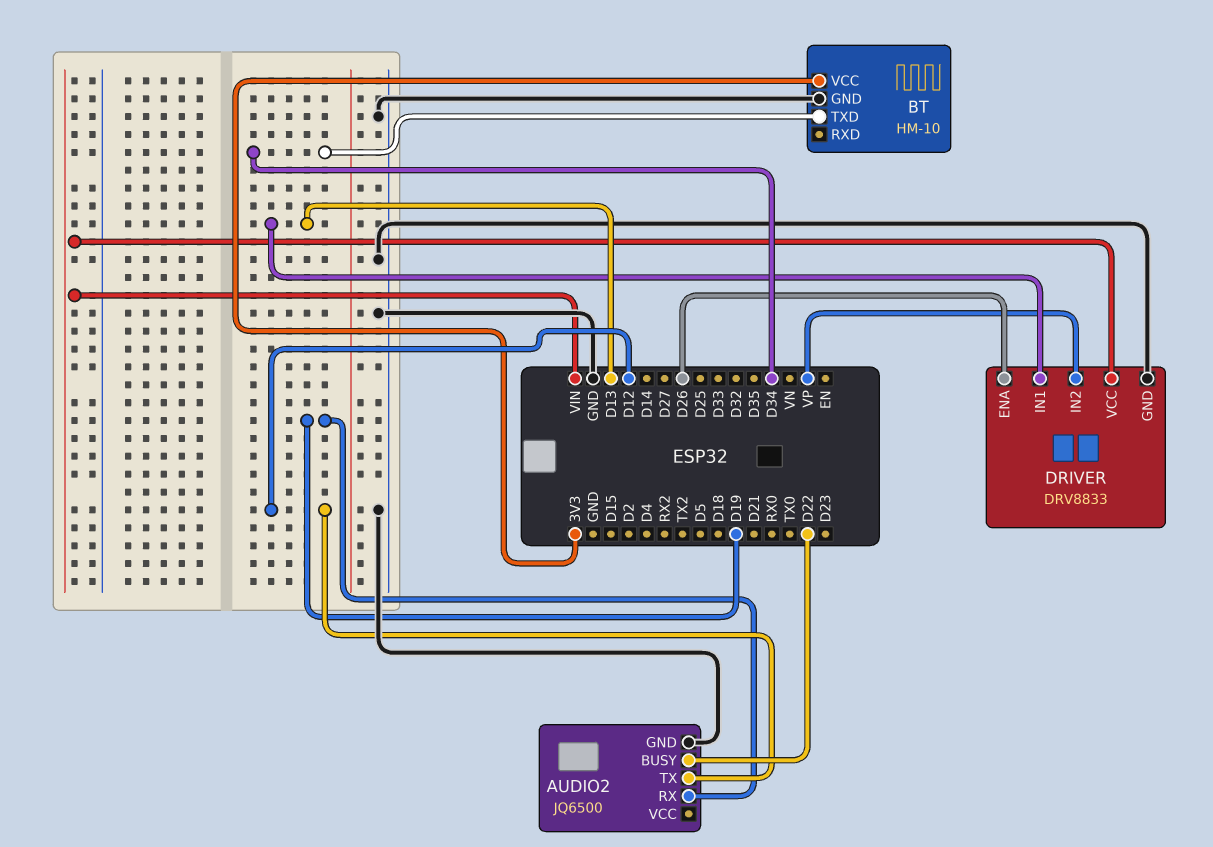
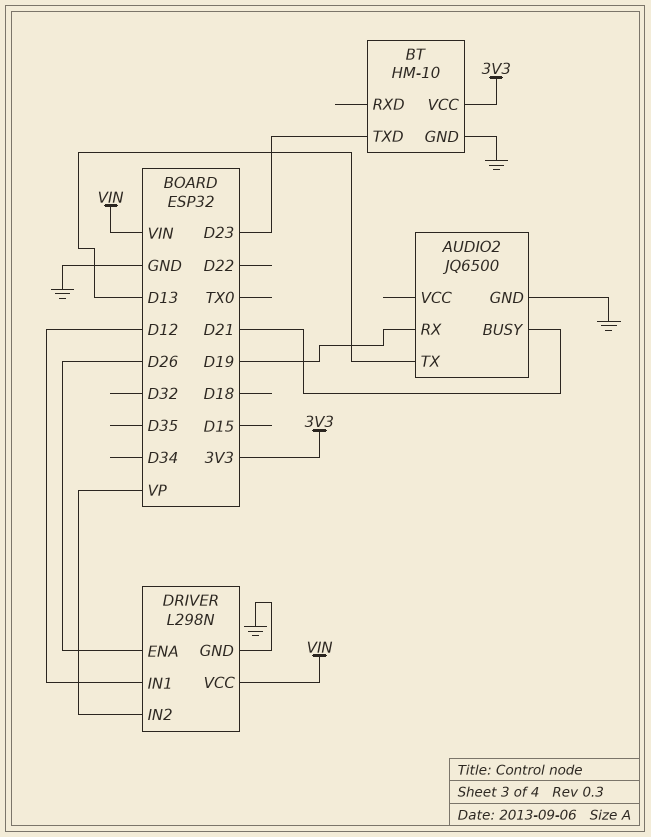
AUDIO2 pin BUSY: D22 -> D21
AUDIO2 pin TX: D12 -> D13
BT pin TXD: D34 -> D23
DRIVER: DRV8833 -> L298N
DRIVER pin IN1: D13 -> D12

